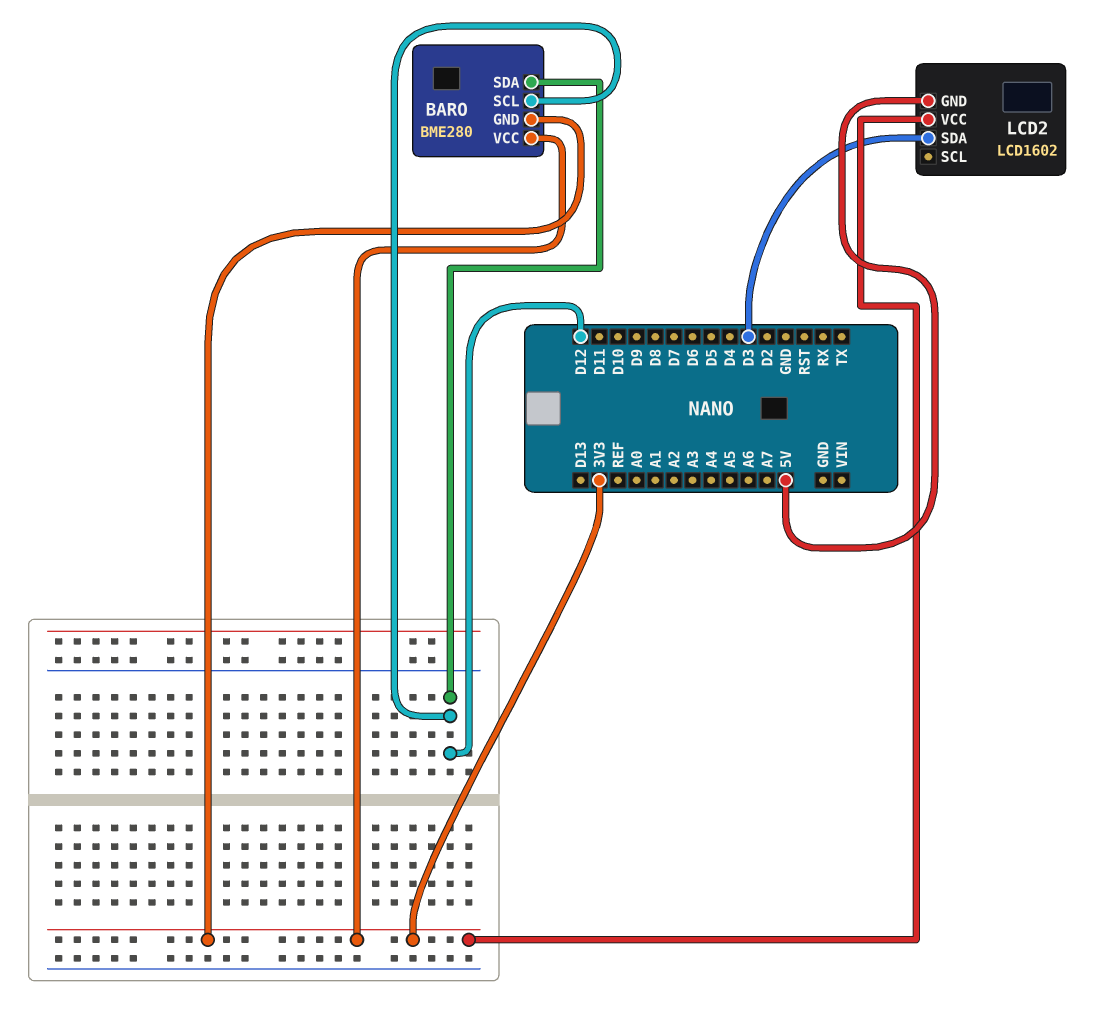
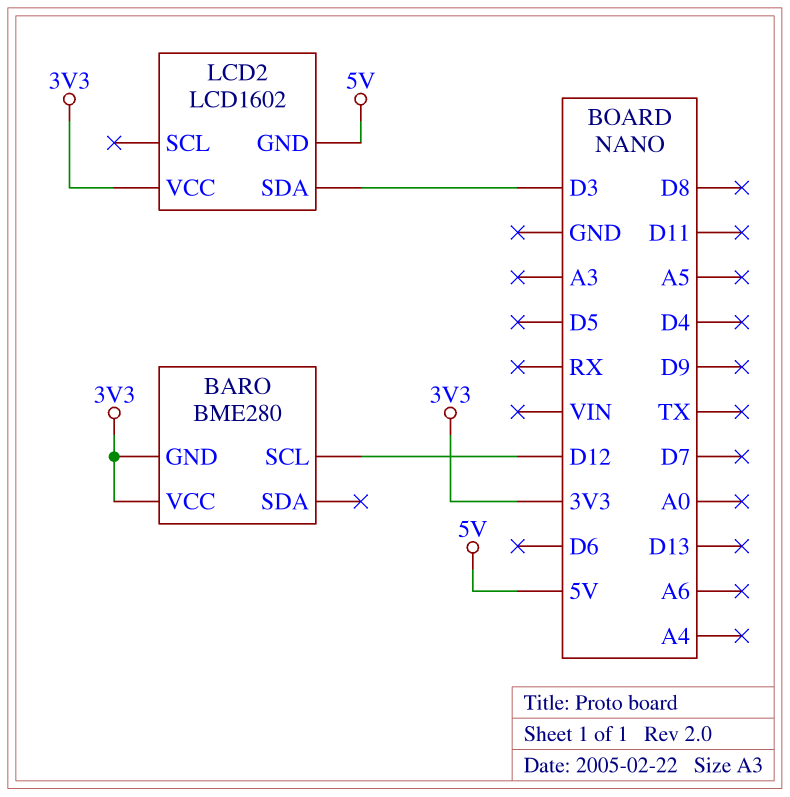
BARO pin SDA: D12 -> none

